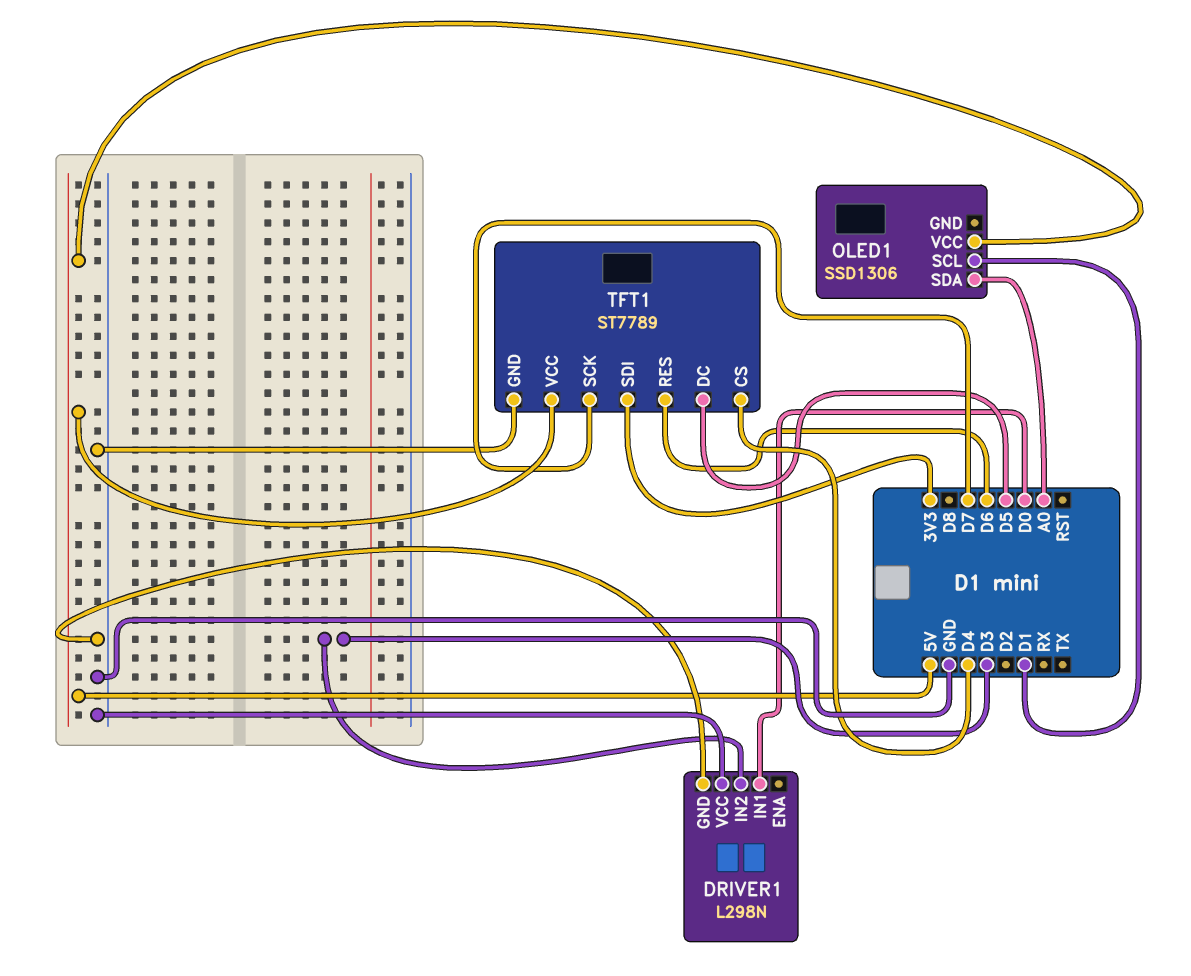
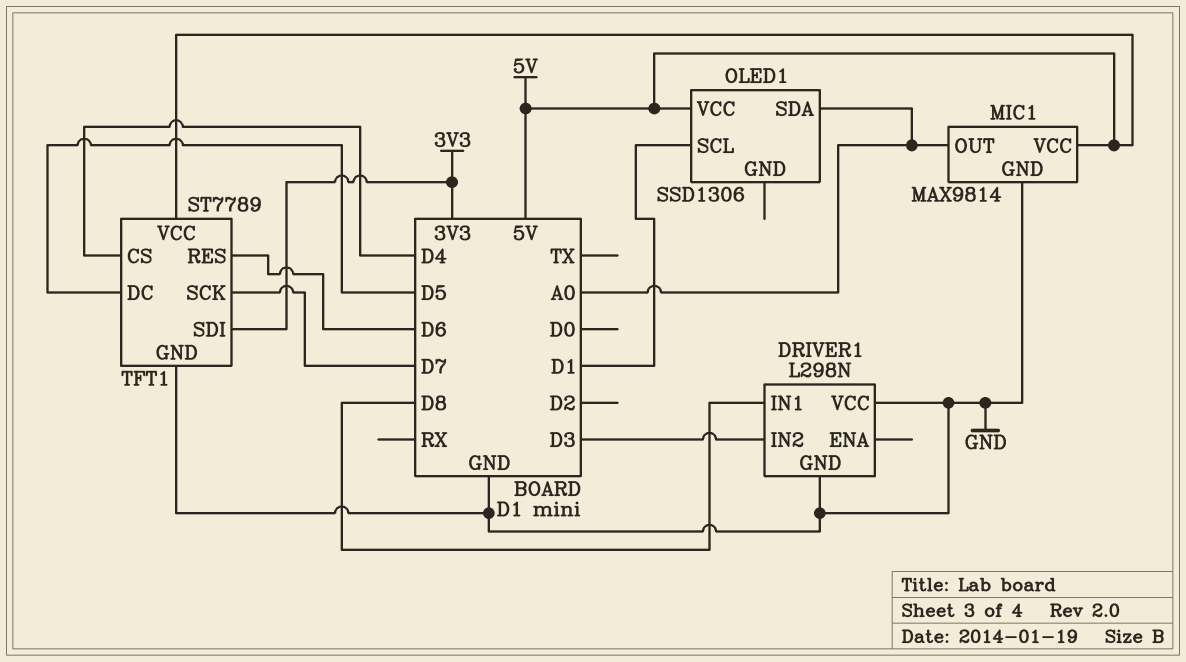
DRIVER1 pin IN1: D0 -> D8
MIC1: none -> MAX9814
MIC1 pin GND: none -> GND
MIC1 pin OUT: none -> A0
MIC1 pin VCC: none -> 5V

